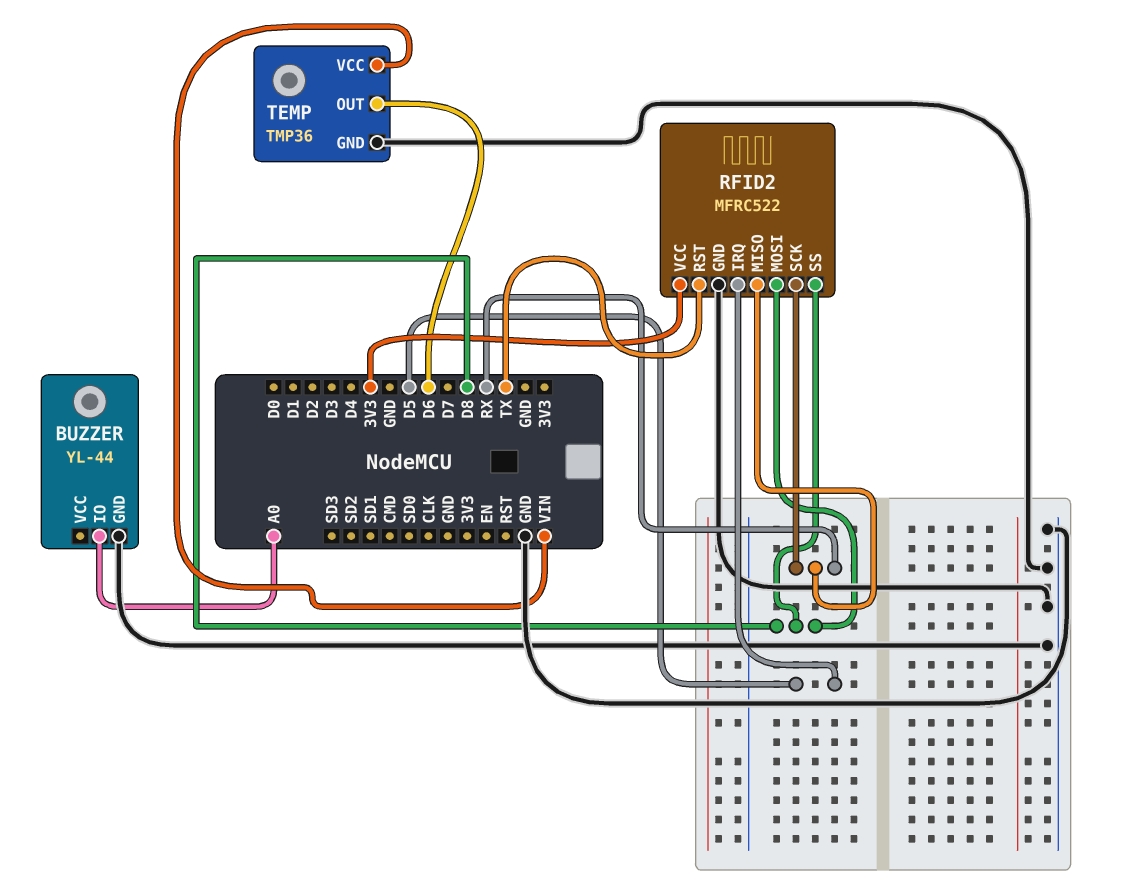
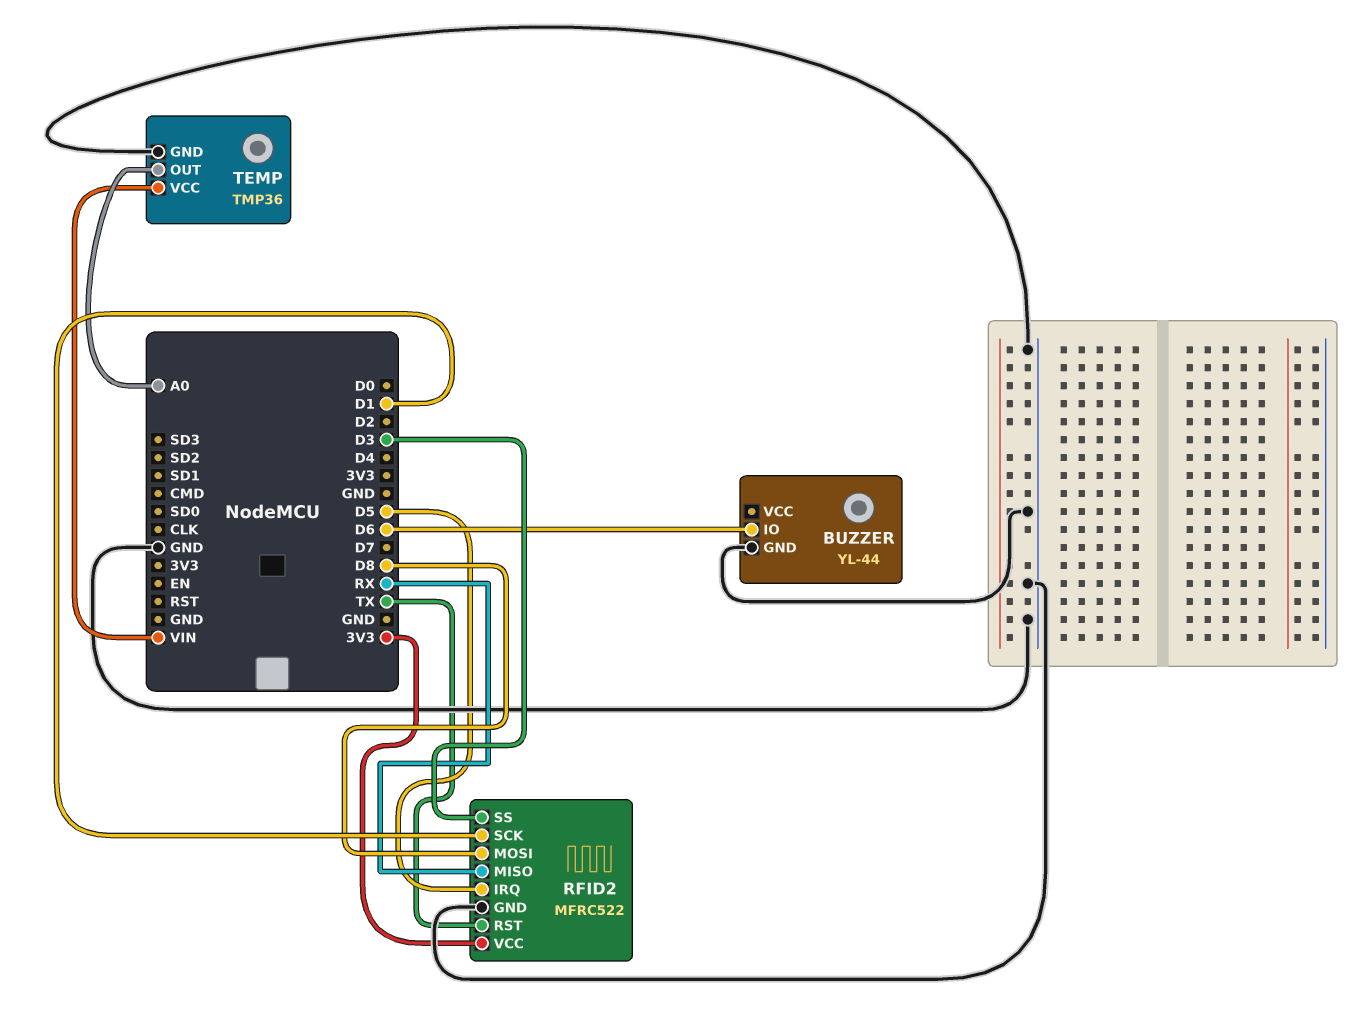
BUZZER pin IO: A0 -> D6
RFID2 pin SCK: RX -> D1
RFID2 pin SS: D8 -> D3
TEMP pin OUT: D6 -> A0

